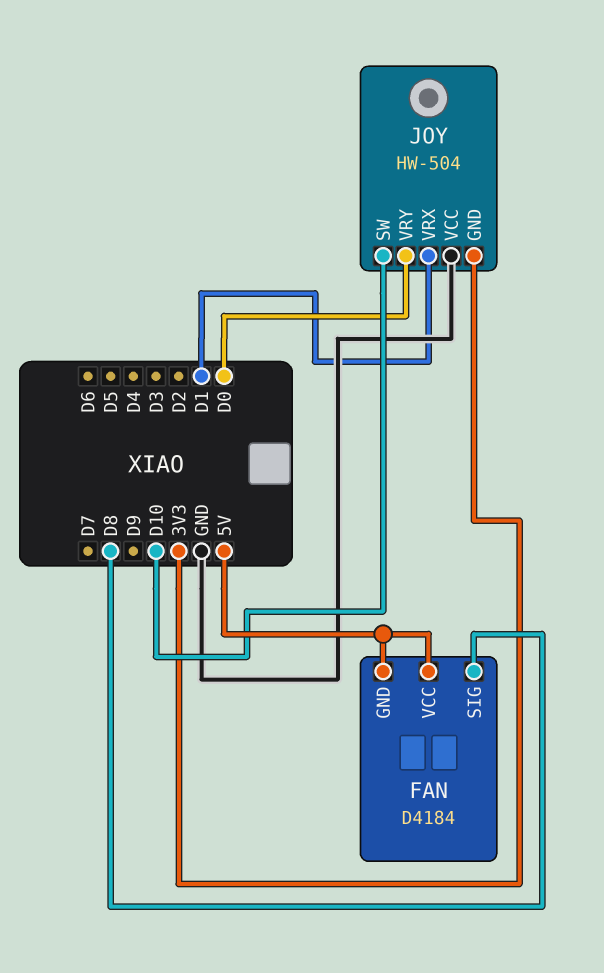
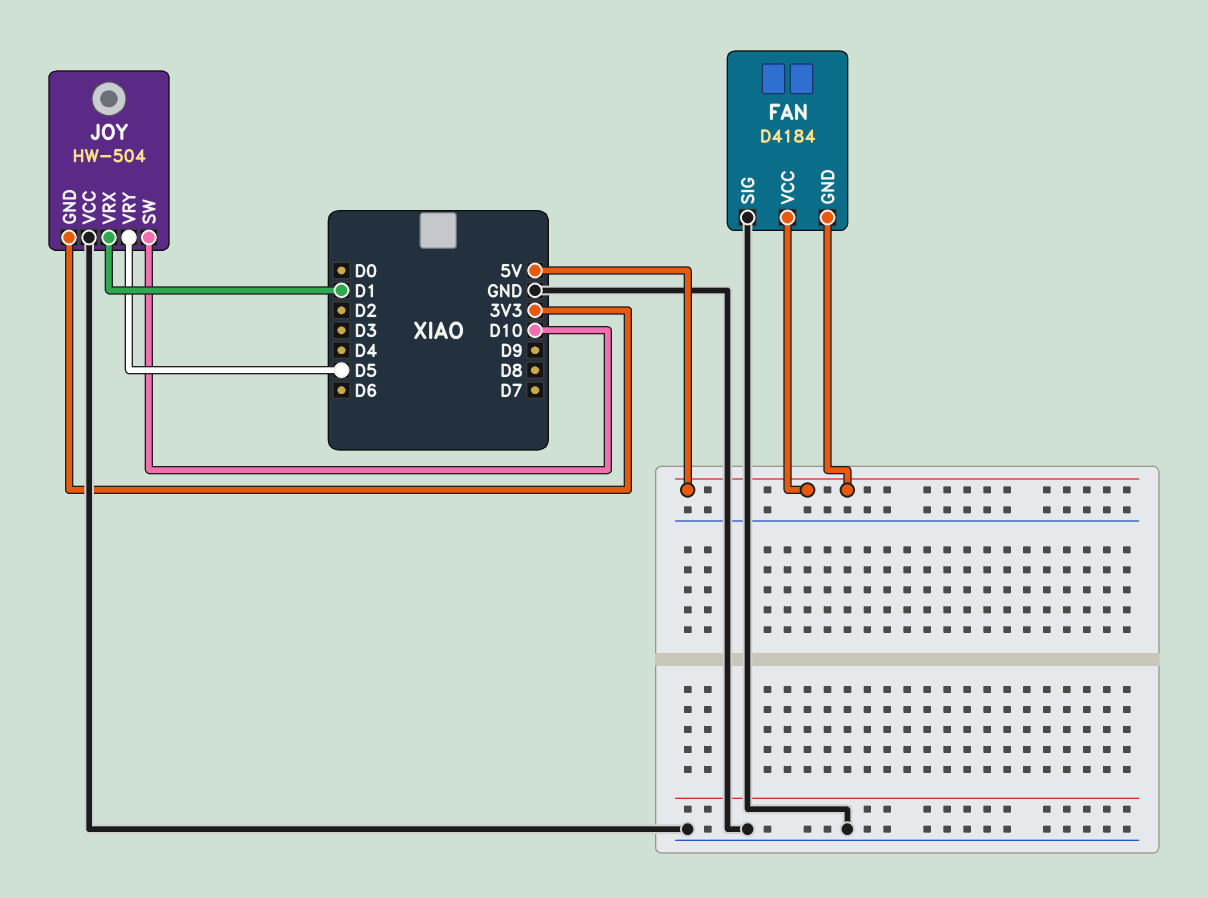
FAN pin SIG: D8 -> GND
JOY pin VRY: D0 -> D5

